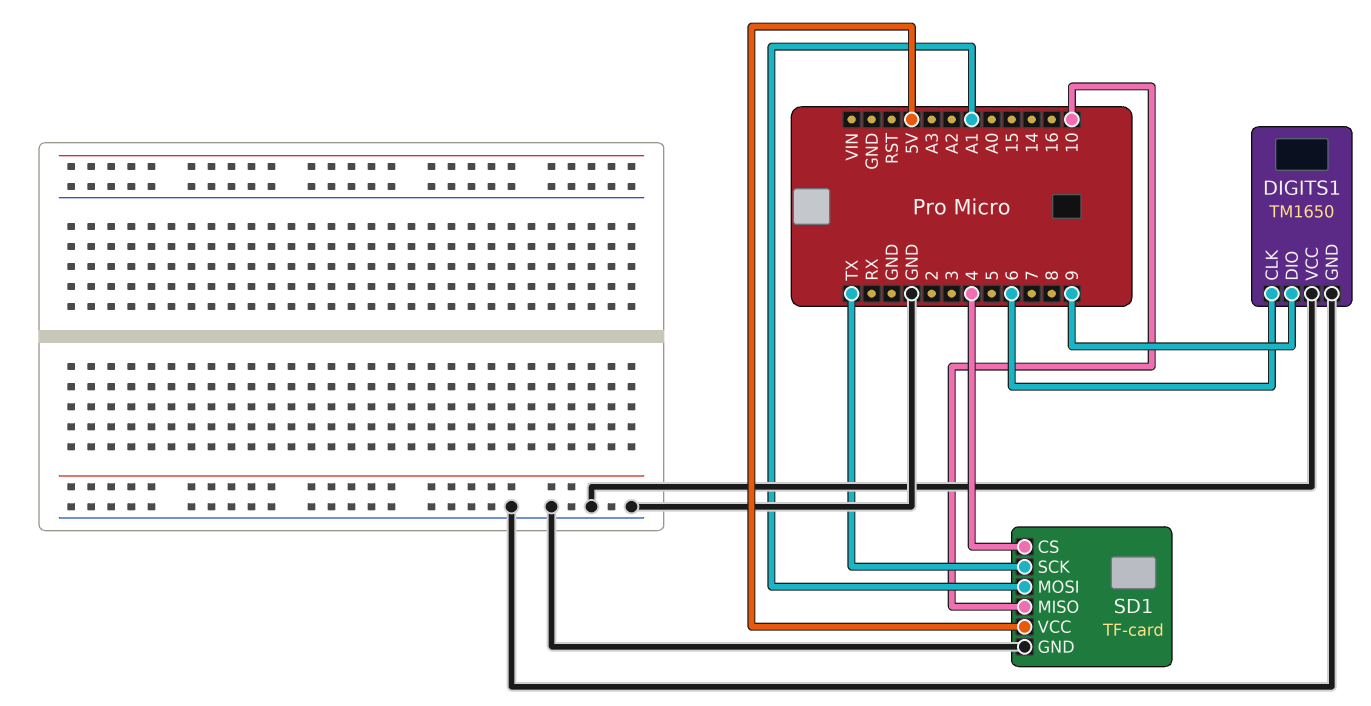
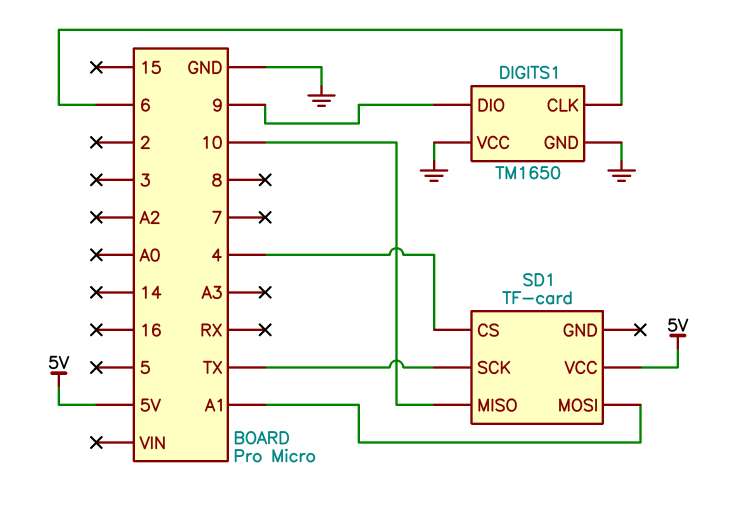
SD1 pin GND: GND -> none

